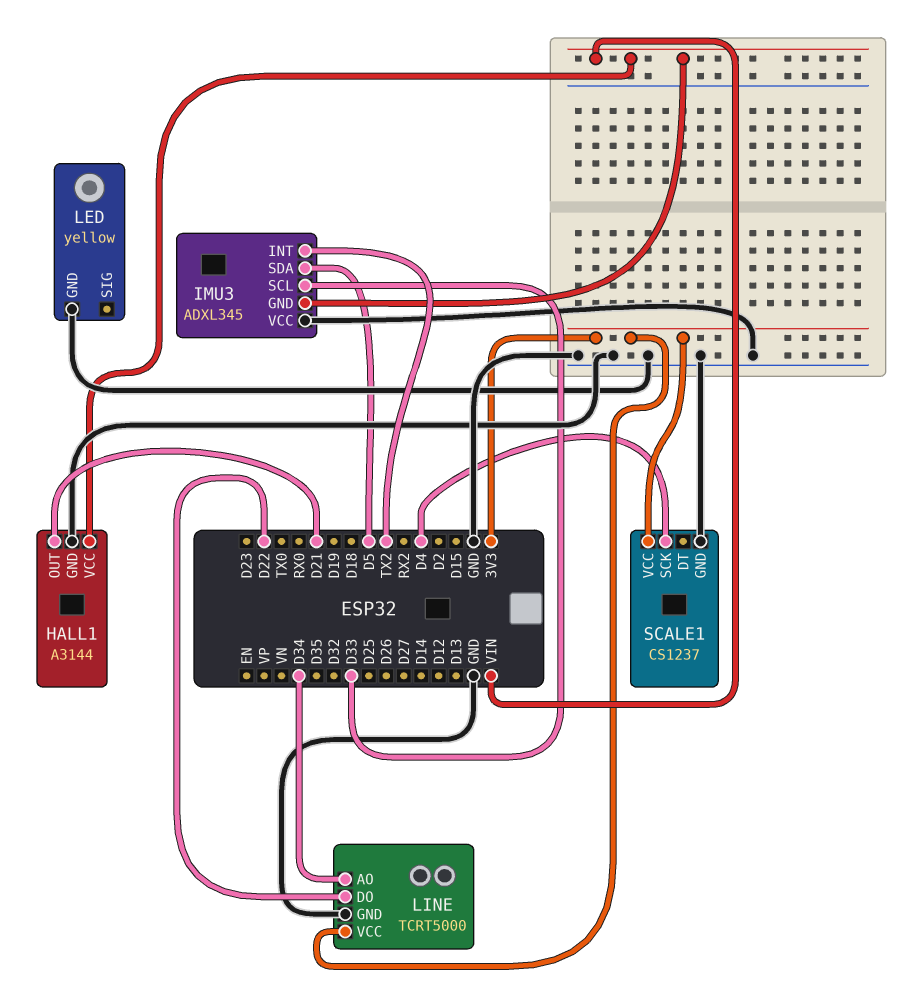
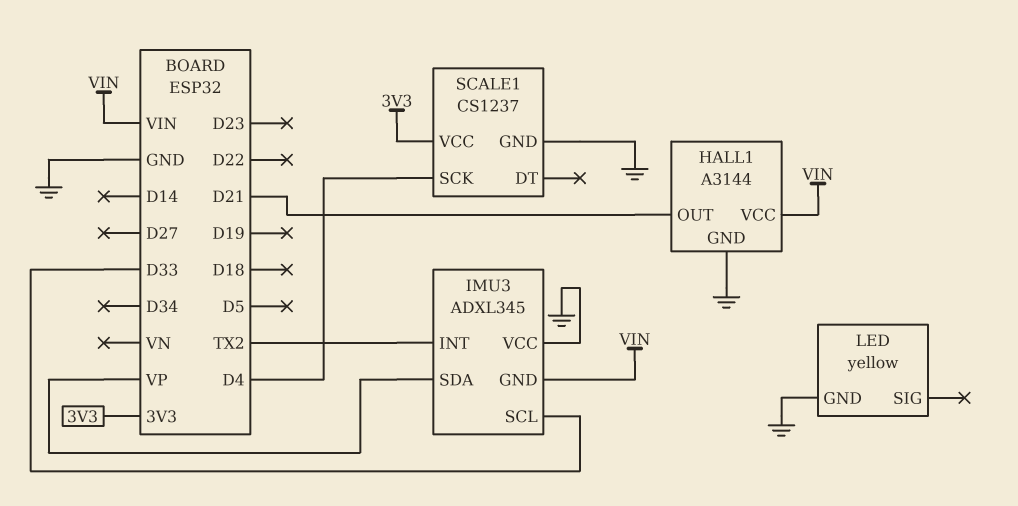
IMU3 pin SDA: D5 -> VP
LINE: TCRT5000 -> none
LINE pin AO: D34 -> none
LINE pin DO: D22 -> none
LINE pin GND: GND -> none
LINE pin VCC: 3V3 -> none

